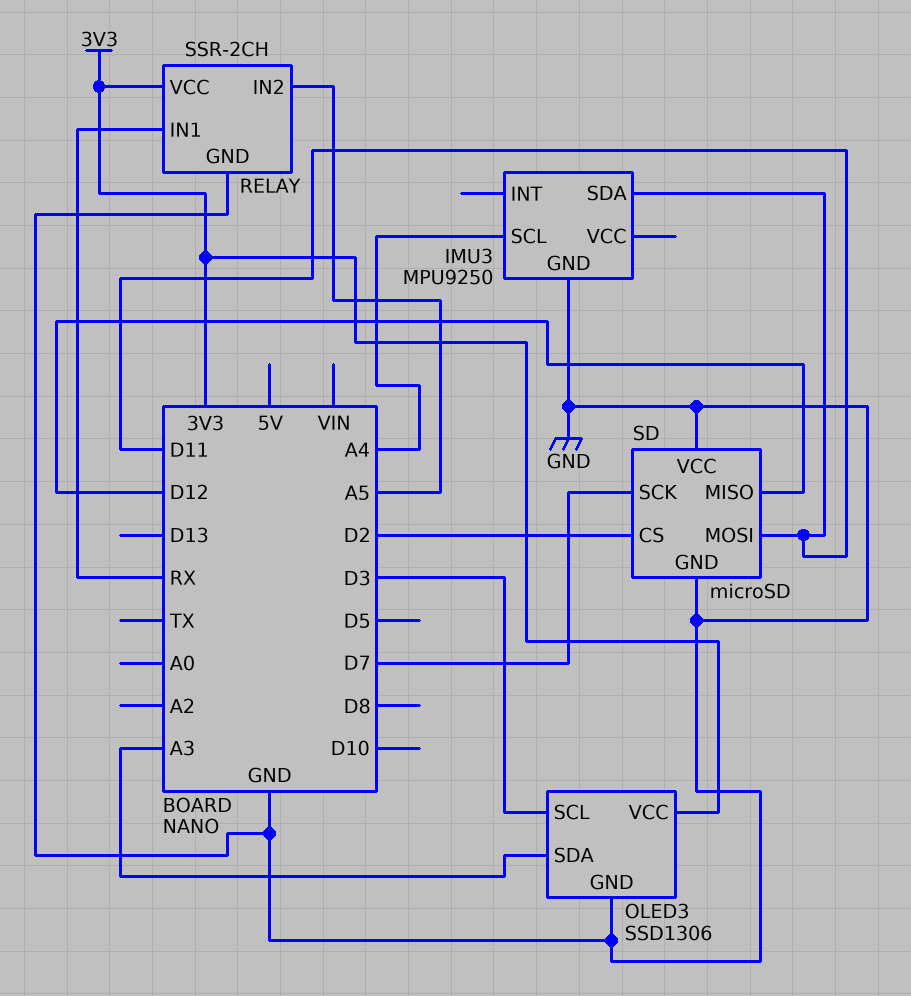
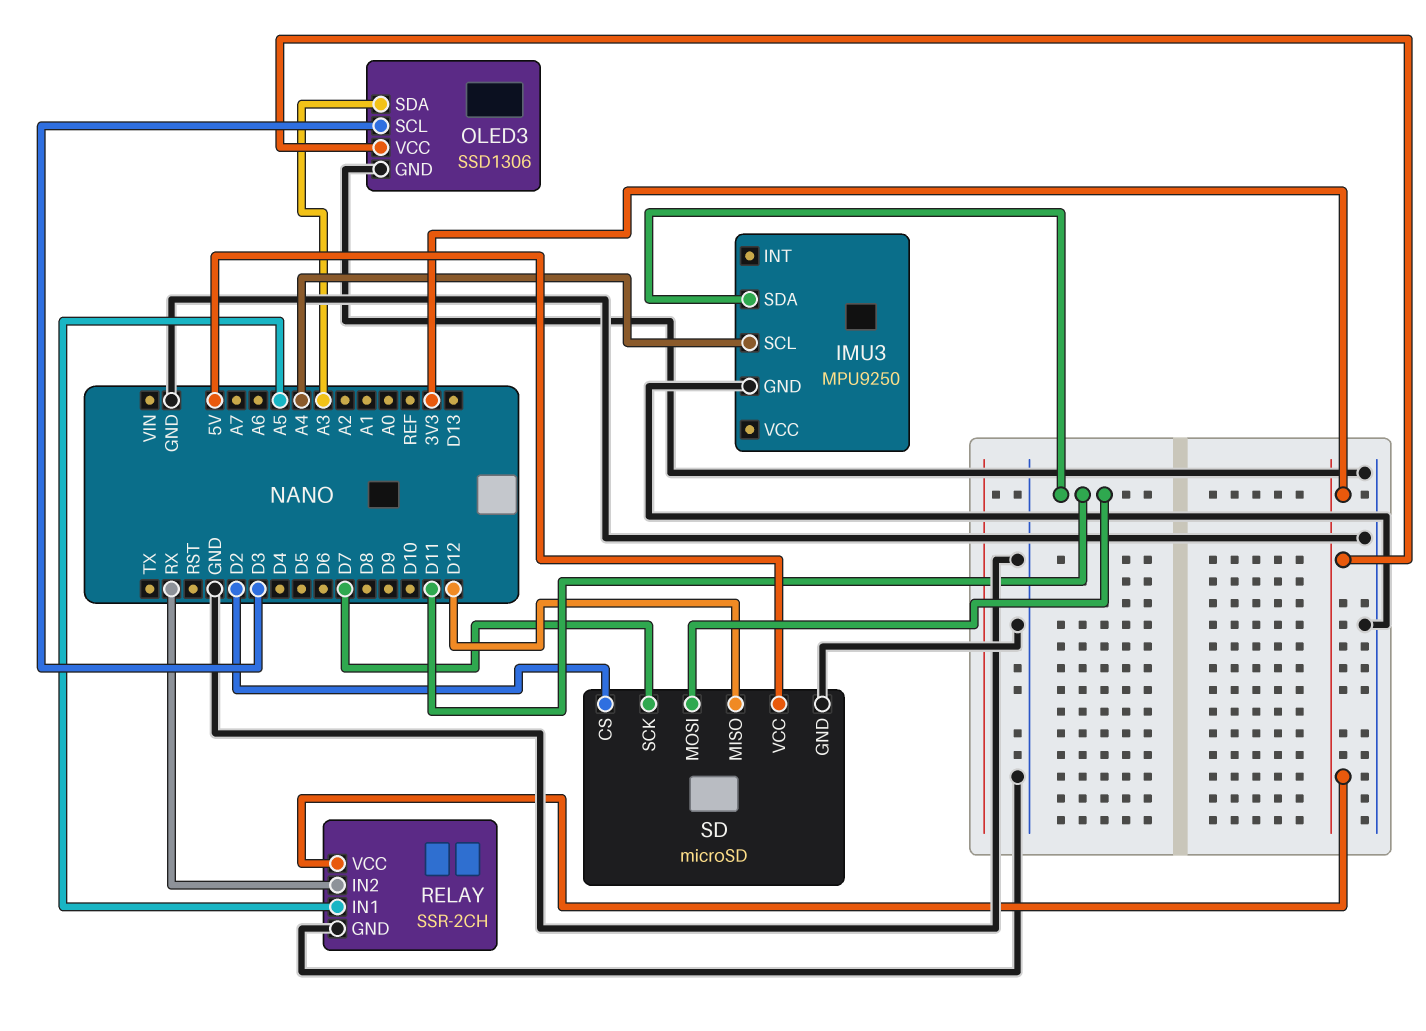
RELAY pin IN1: RX -> A5
RELAY pin IN2: A5 -> RX
SD pin VCC: GND -> 5V

